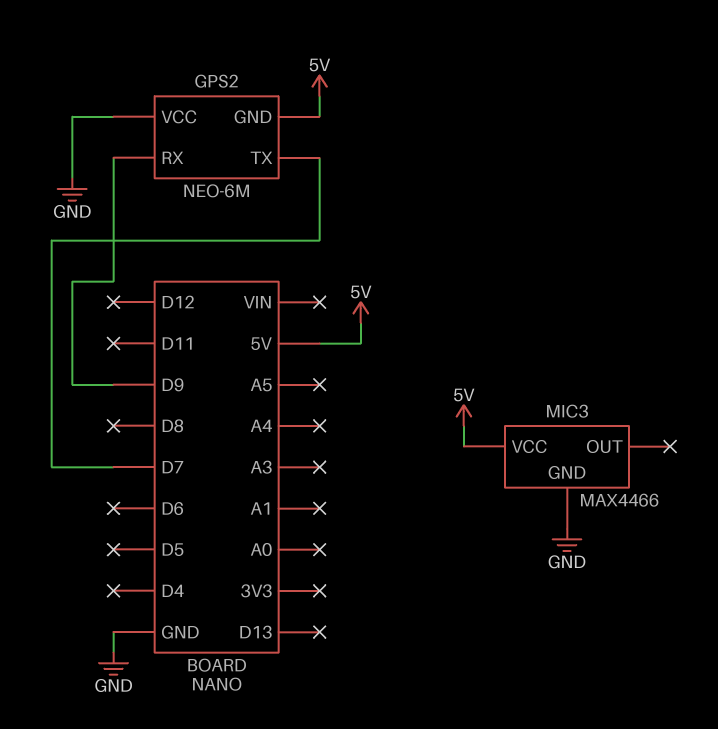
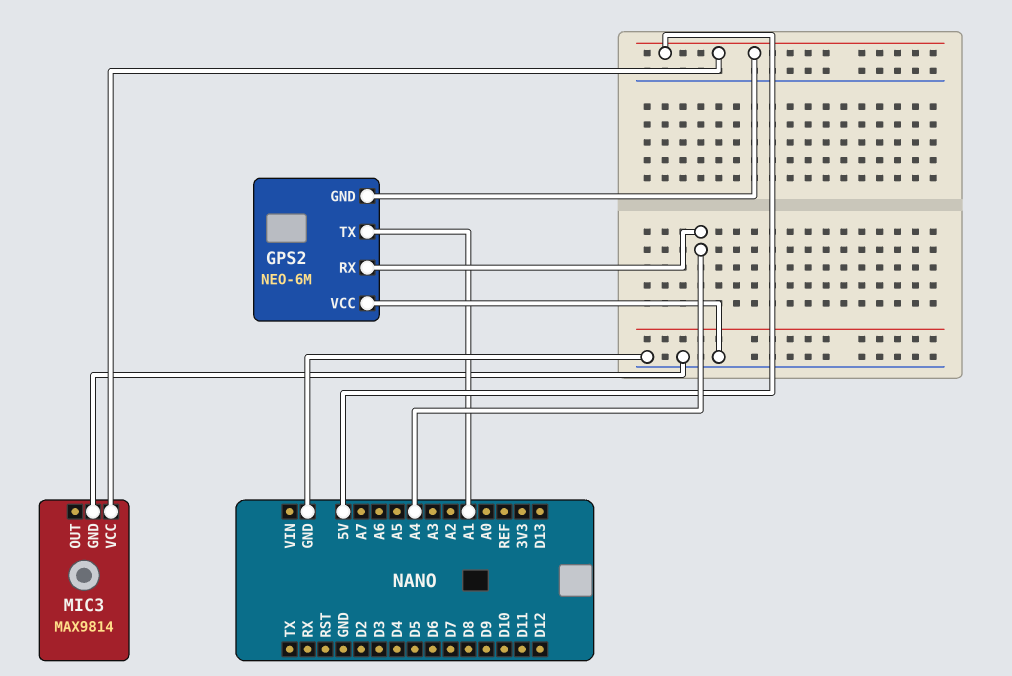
GPS2 pin RX: D9 -> A4
GPS2 pin TX: D7 -> A1
MIC3: MAX4466 -> MAX9814

